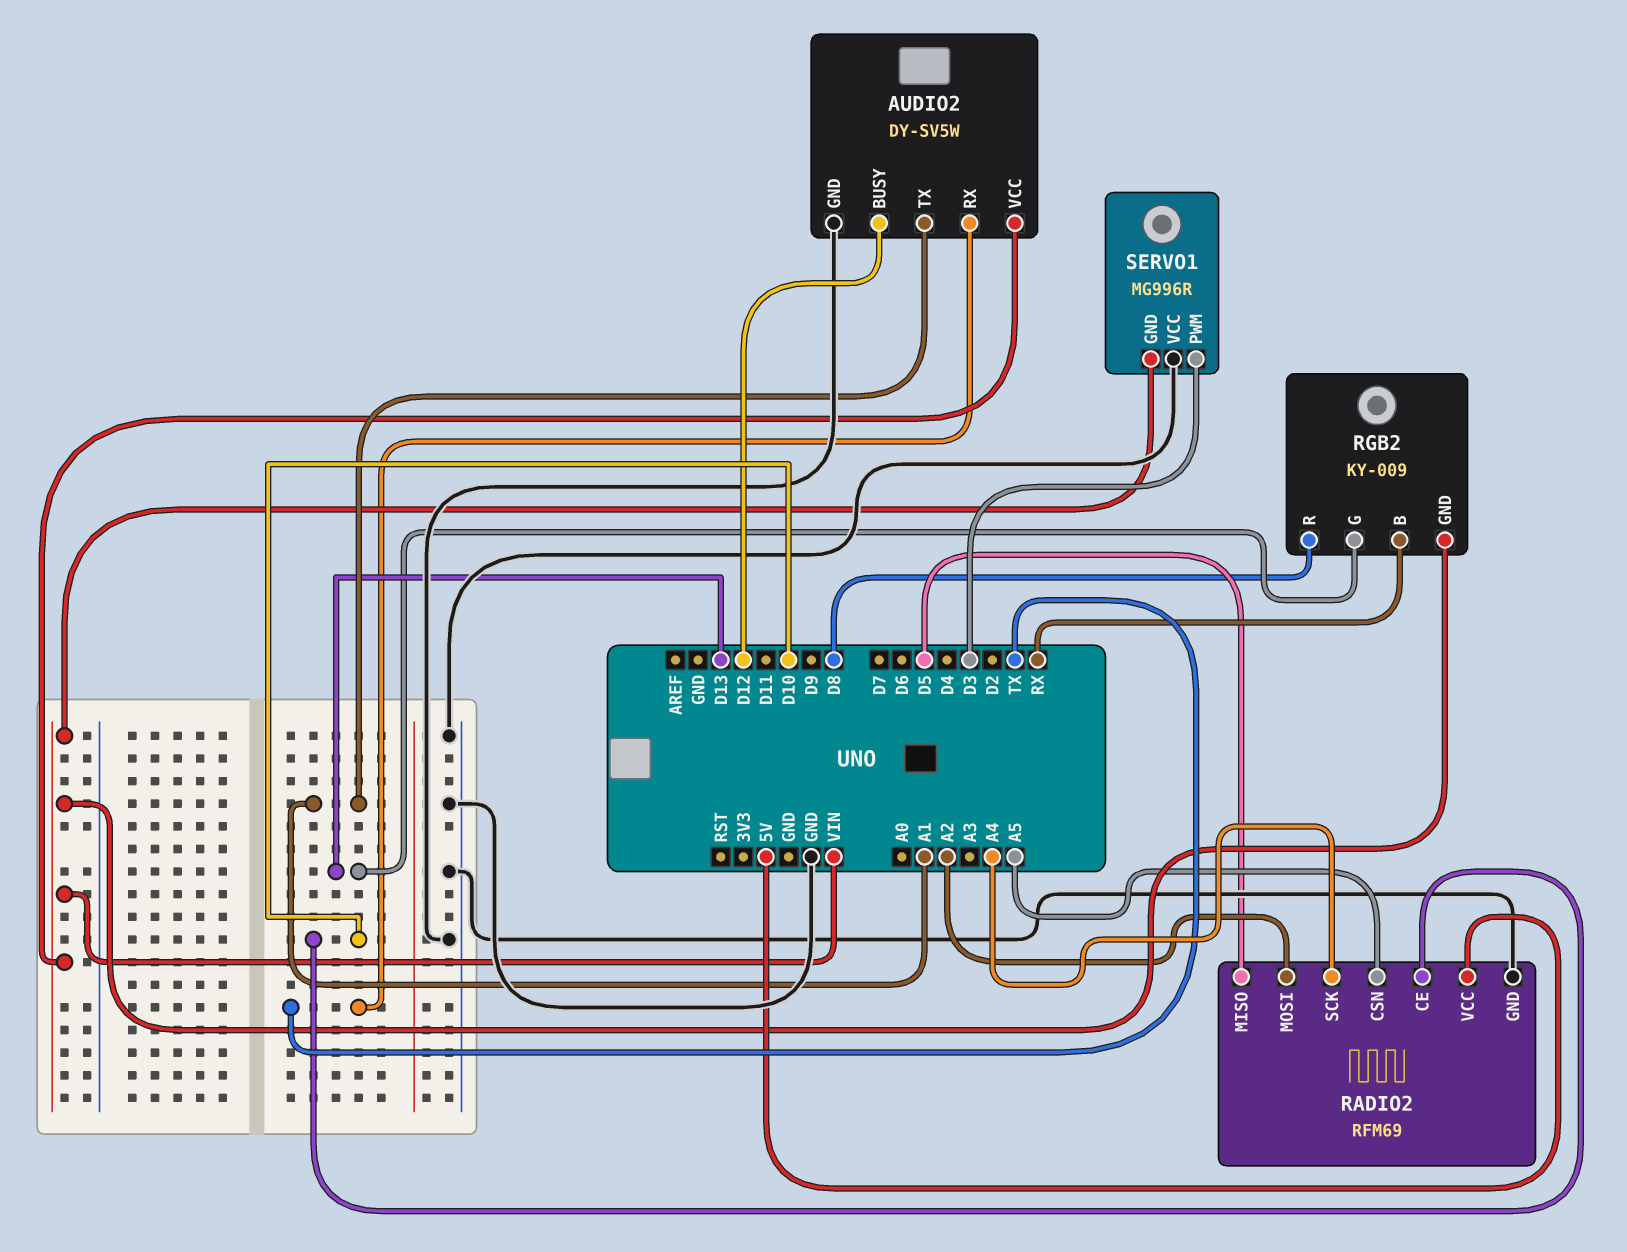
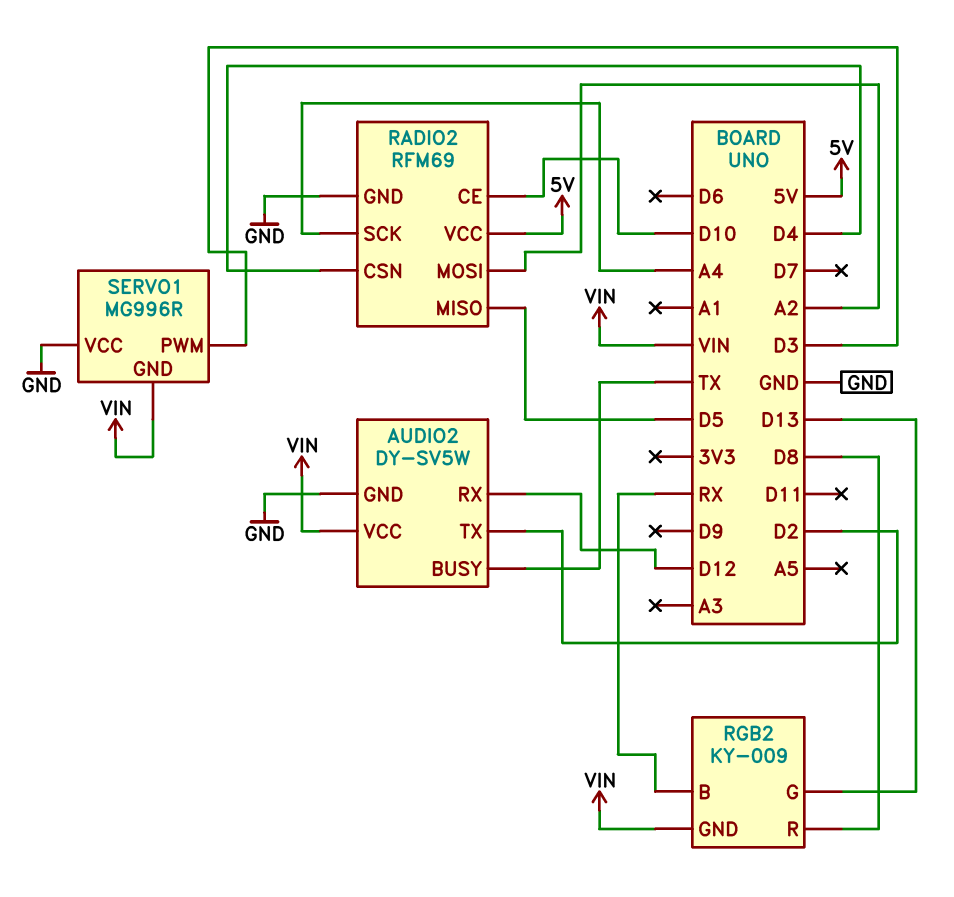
AUDIO2 pin BUSY: D12 -> TX
AUDIO2 pin RX: TX -> D12
AUDIO2 pin TX: A1 -> D2
RADIO2 pin CSN: A5 -> D4

